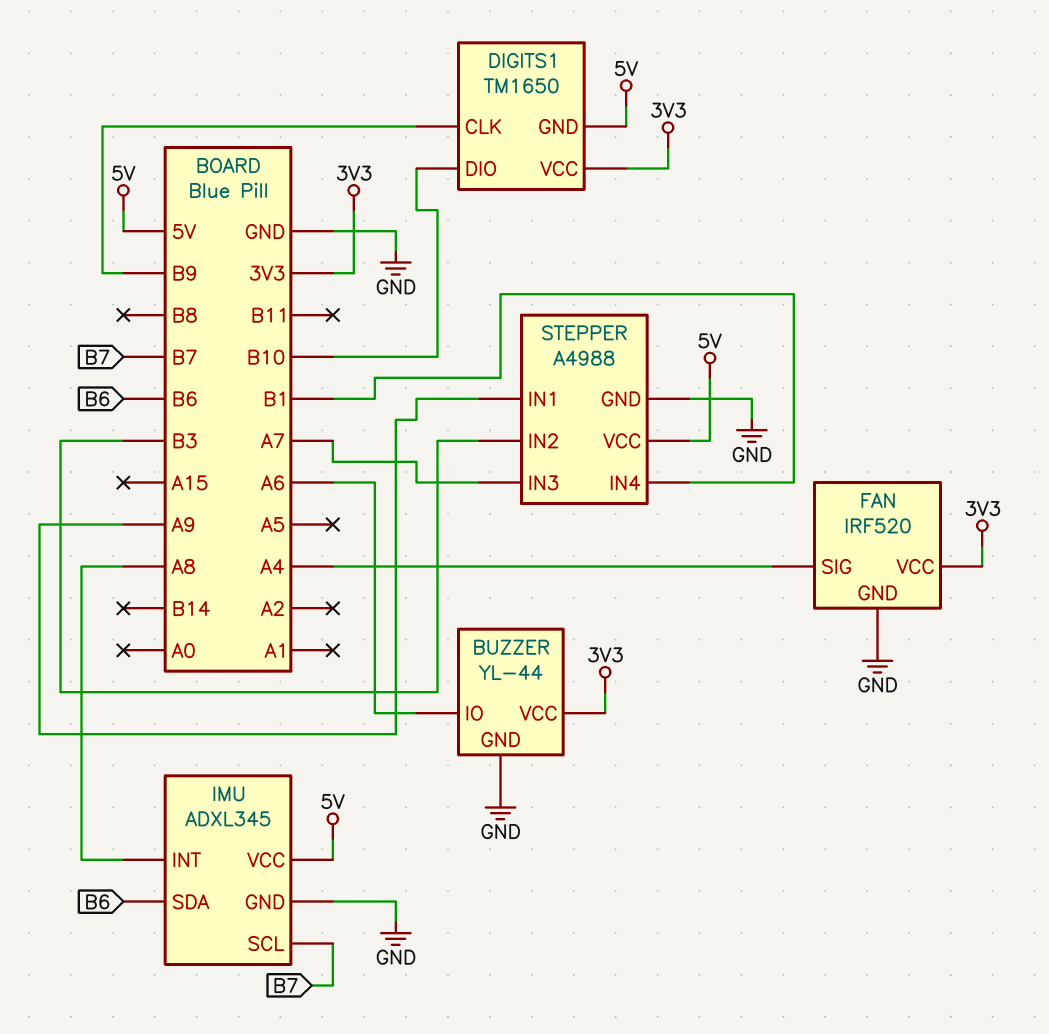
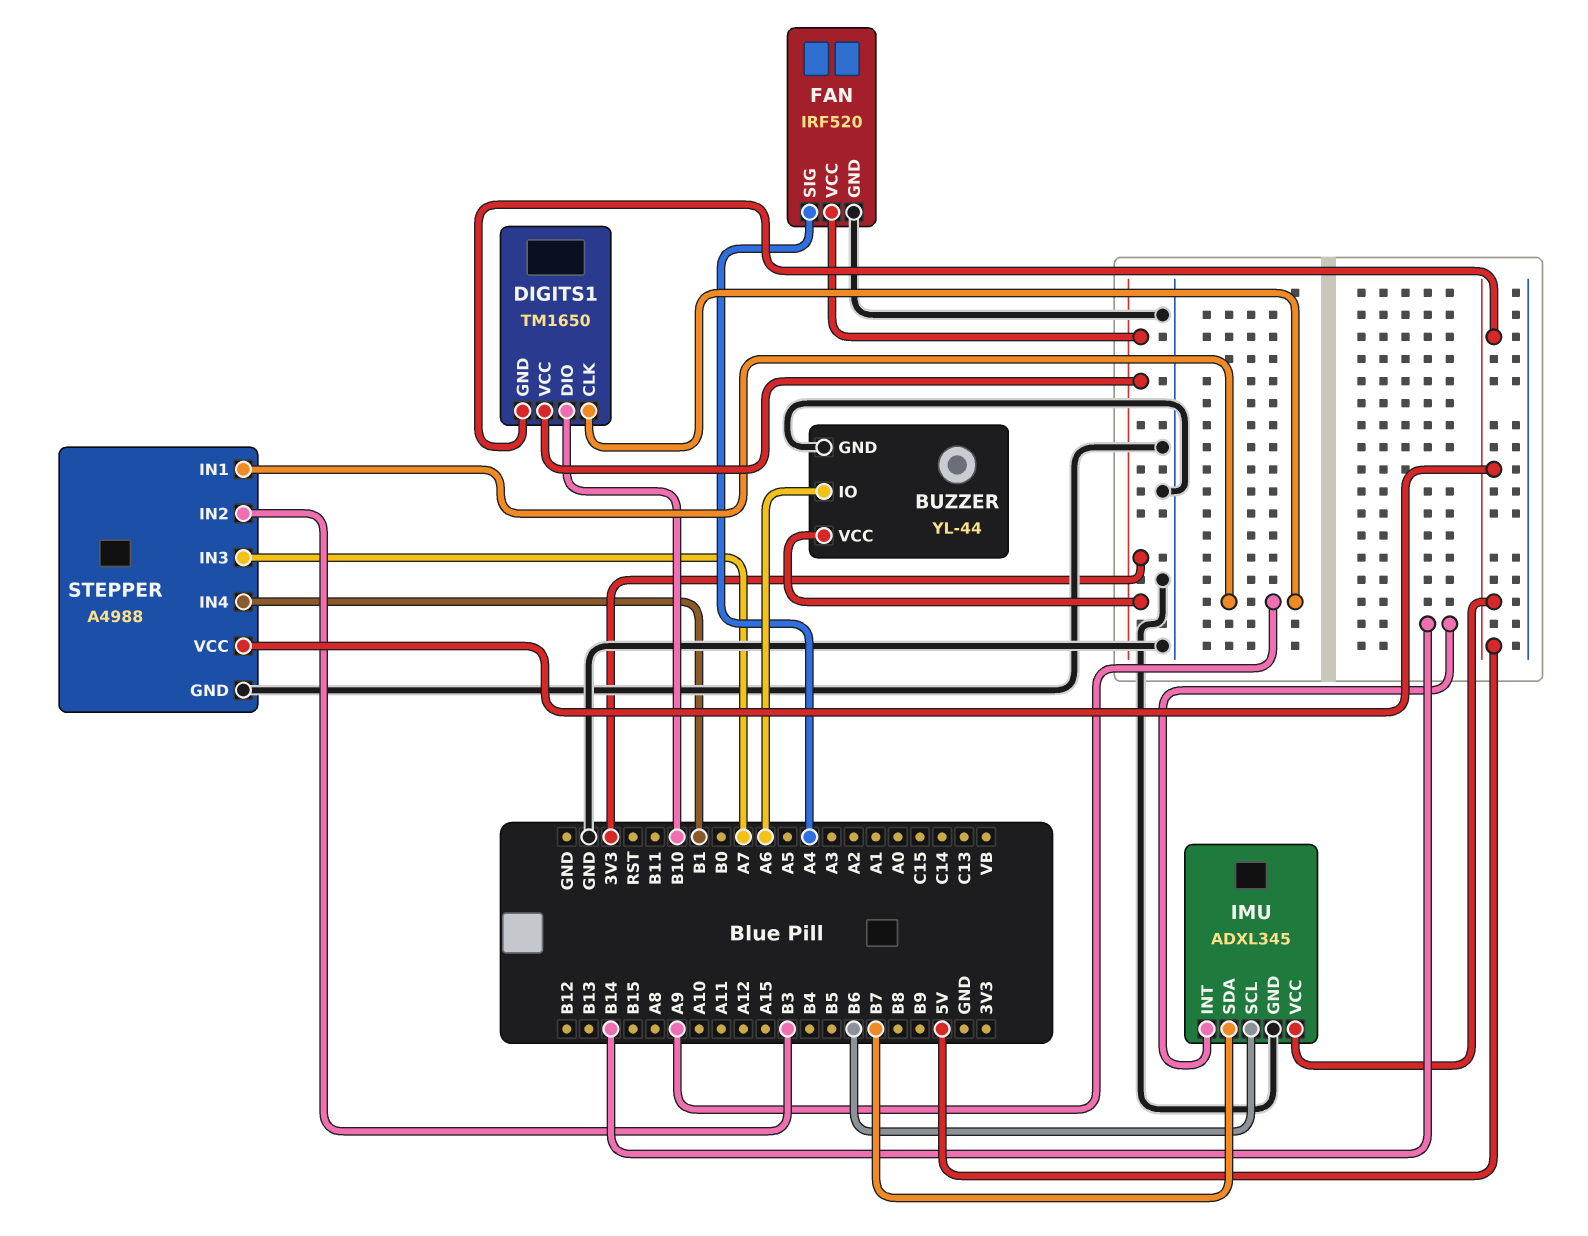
DIGITS1 pin CLK: B9 -> A9
IMU pin INT: A8 -> B14
IMU pin SCL: B7 -> B6
IMU pin SDA: B6 -> B7

